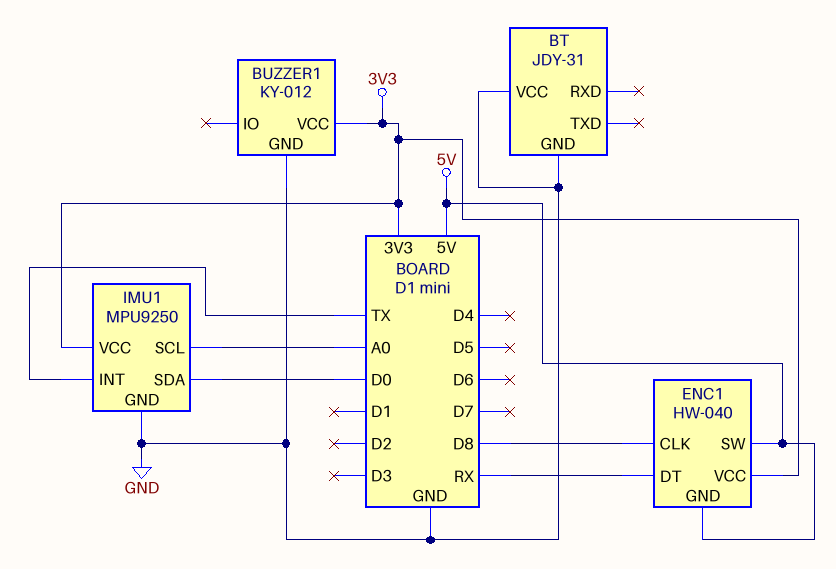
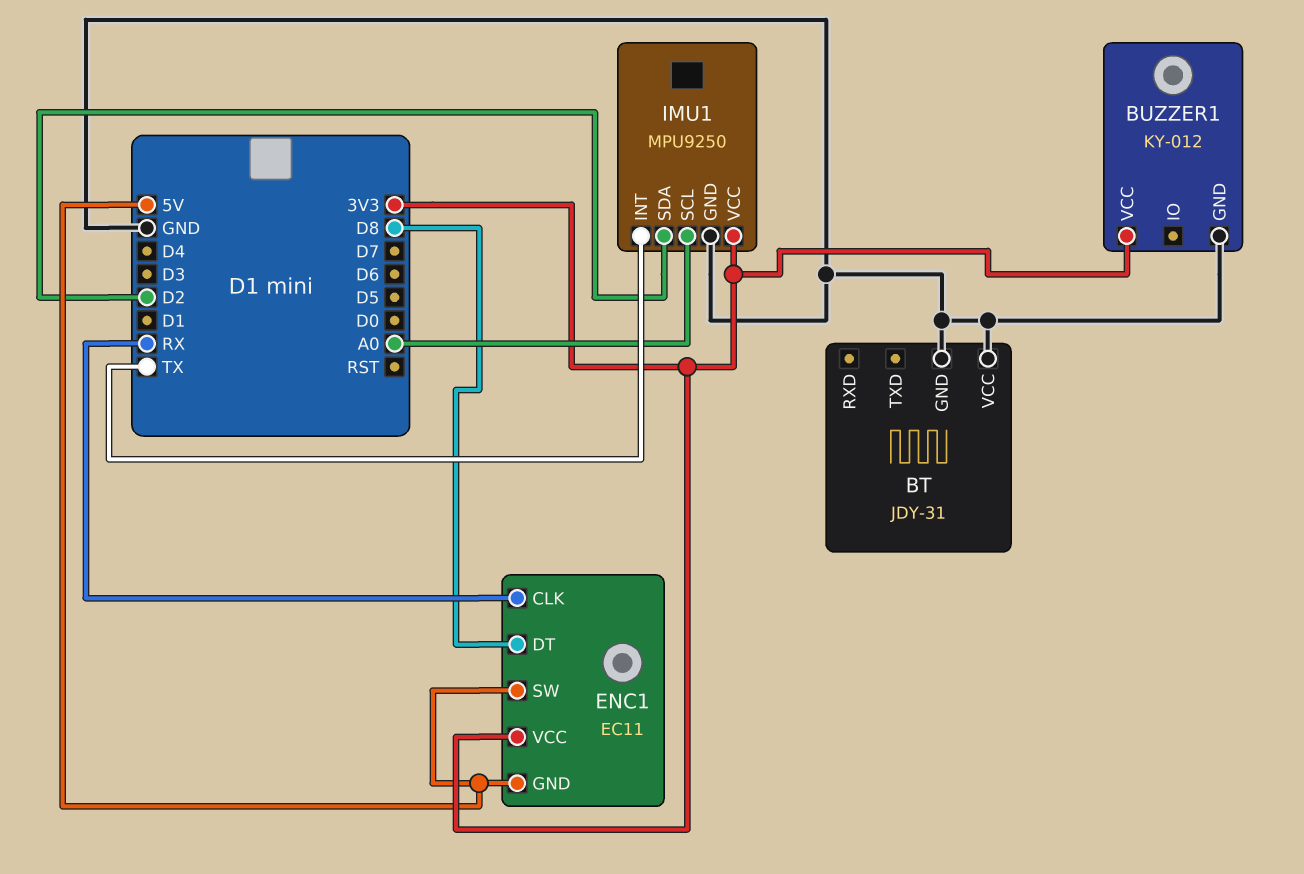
ENC1: HW-040 -> EC11
ENC1 pin CLK: D8 -> RX
ENC1 pin DT: RX -> D8
IMU1 pin SDA: D0 -> D2

